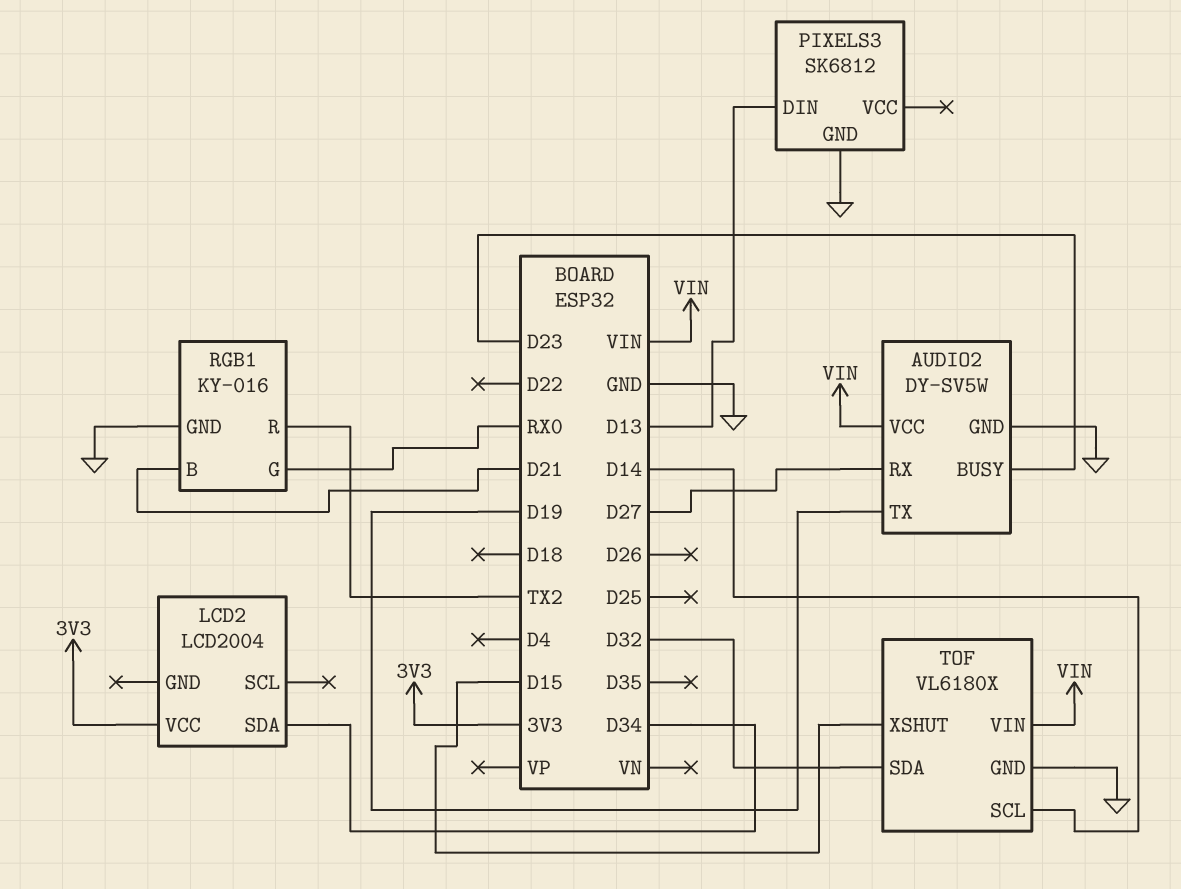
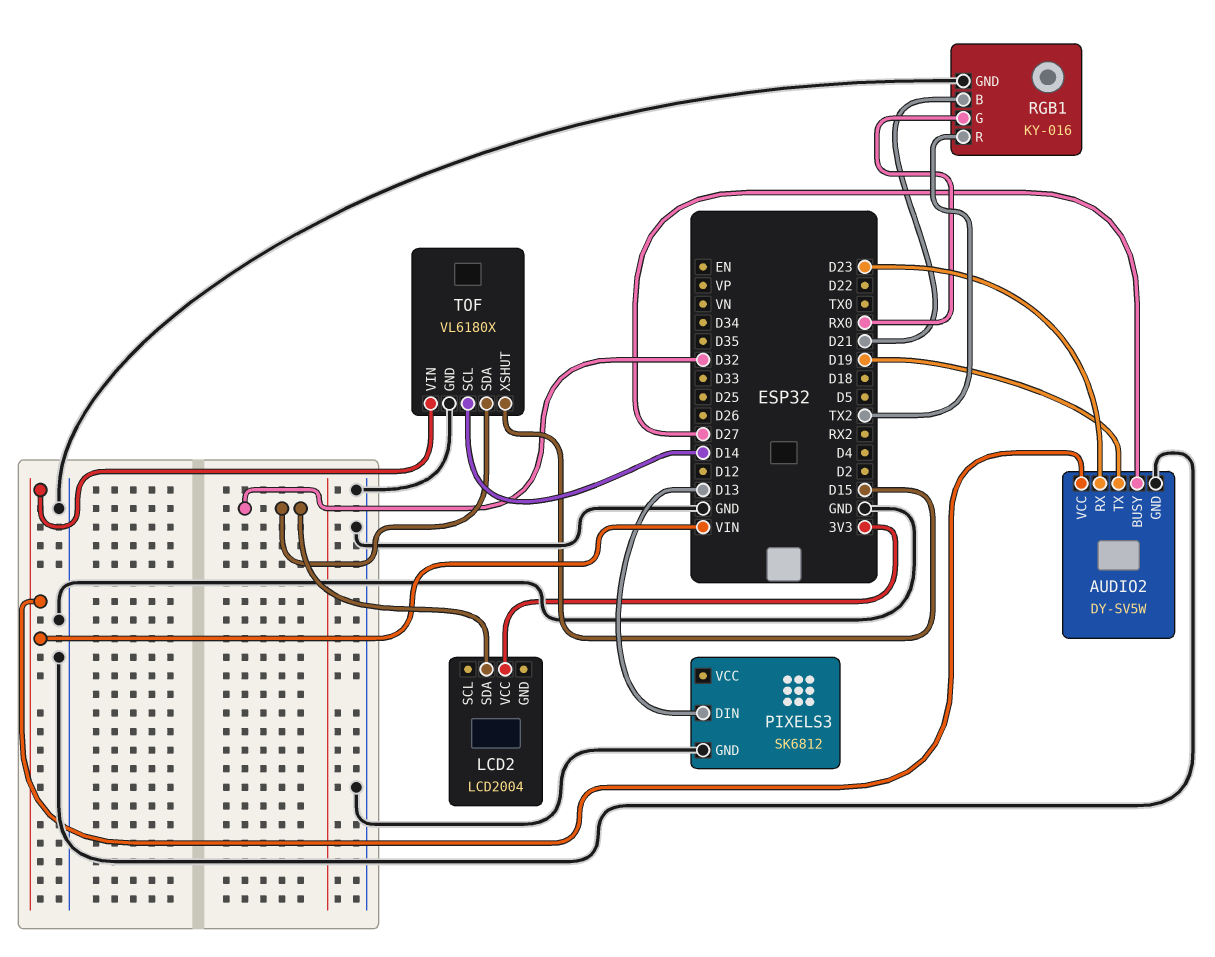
AUDIO2 pin BUSY: D23 -> D27
AUDIO2 pin RX: D27 -> D23
LCD2 pin SDA: D34 -> D32

